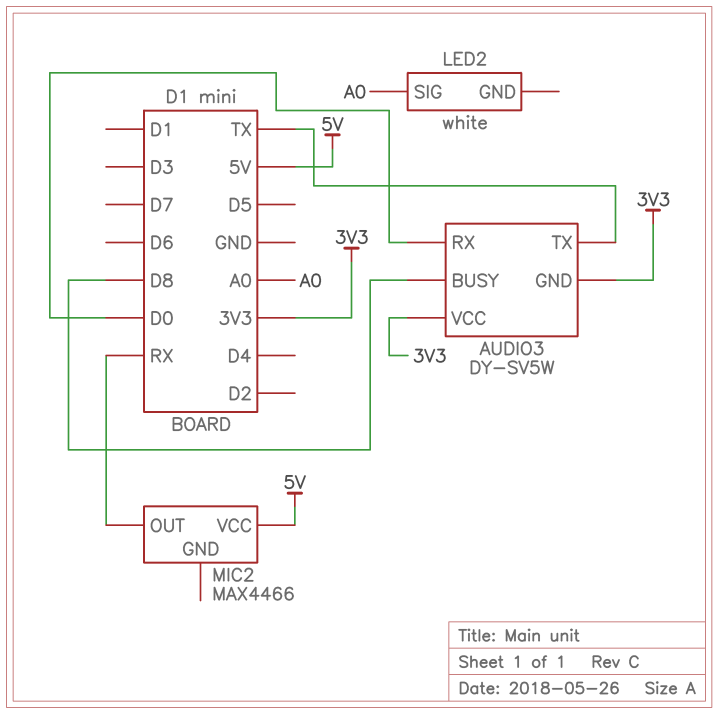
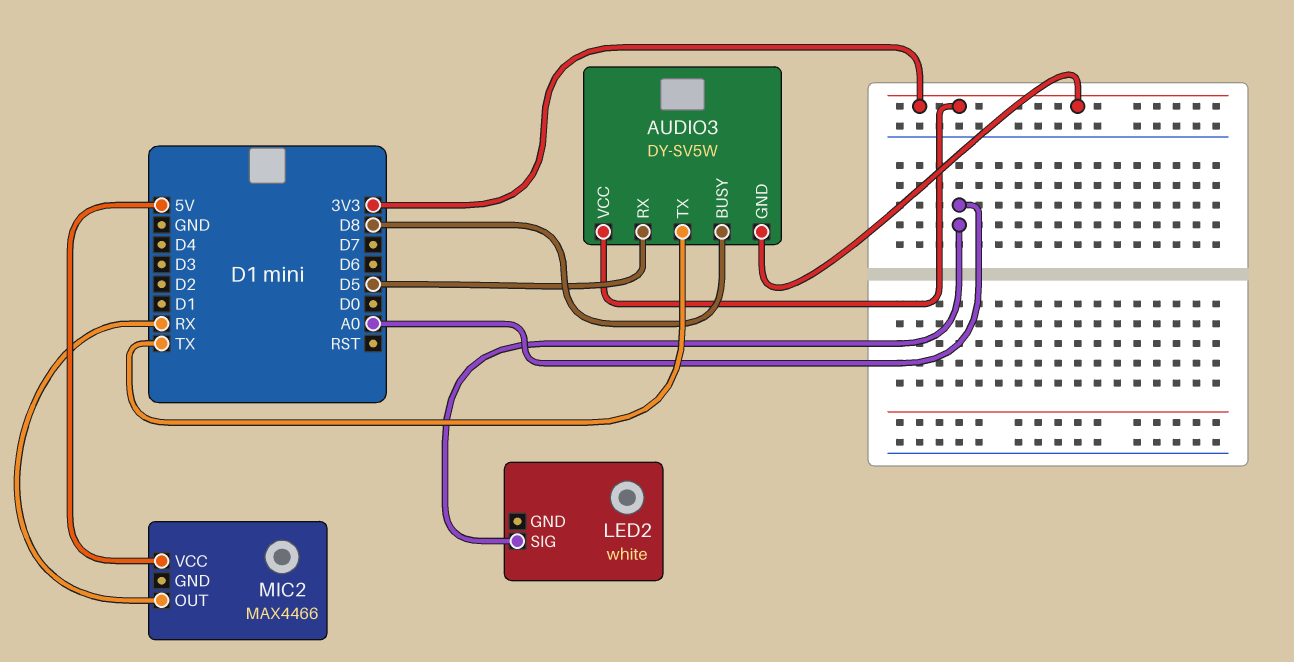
AUDIO3 pin RX: D0 -> D5

